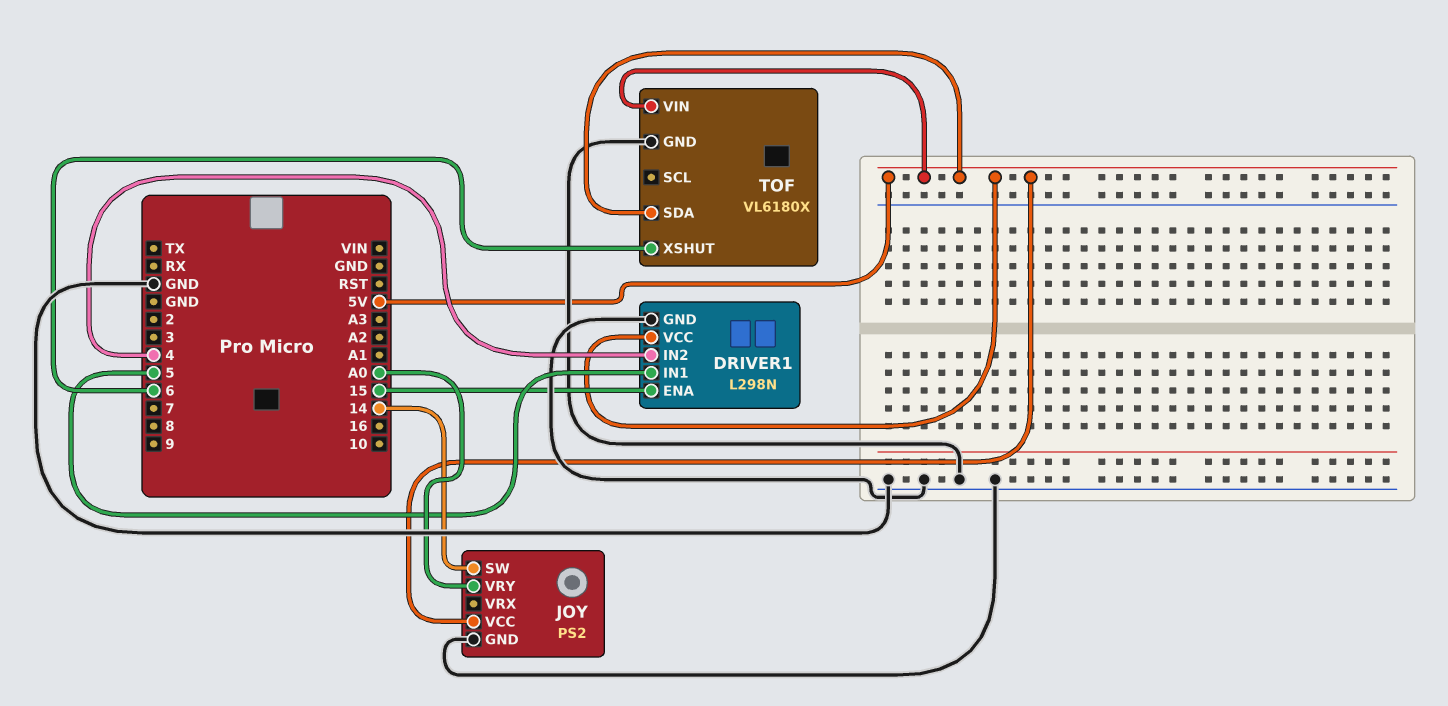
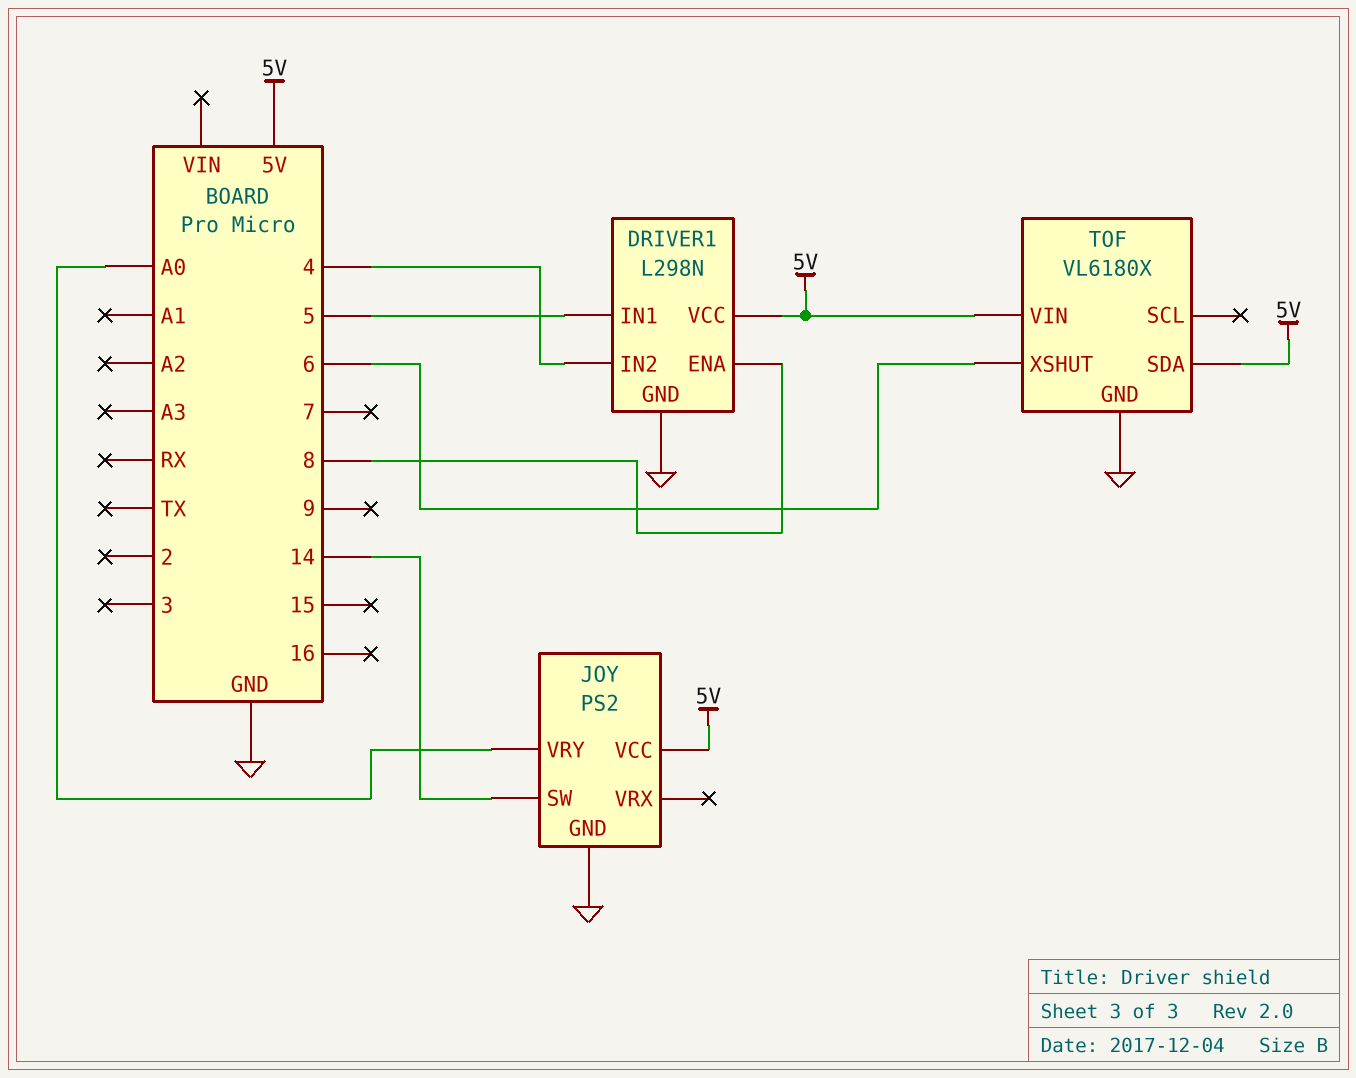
DRIVER1 pin ENA: 15 -> 8

